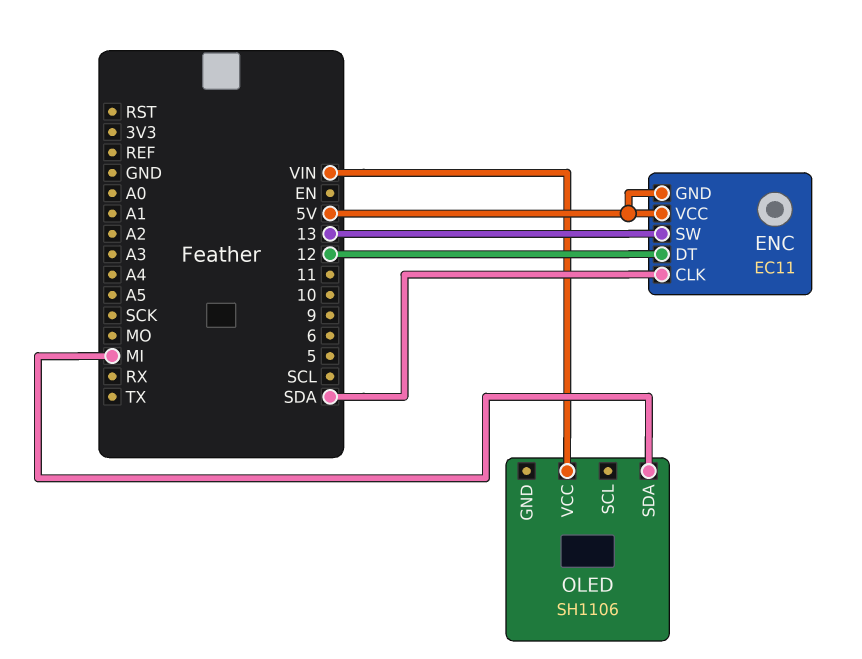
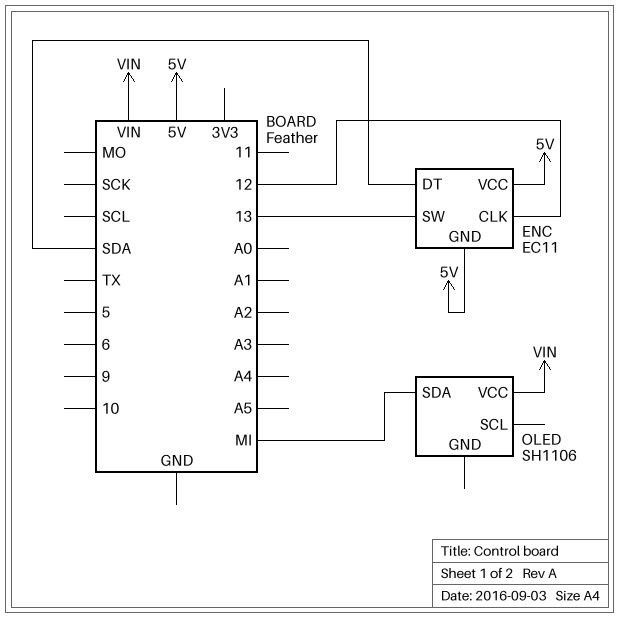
ENC pin CLK: SDA -> 12
ENC pin DT: 12 -> SDA

